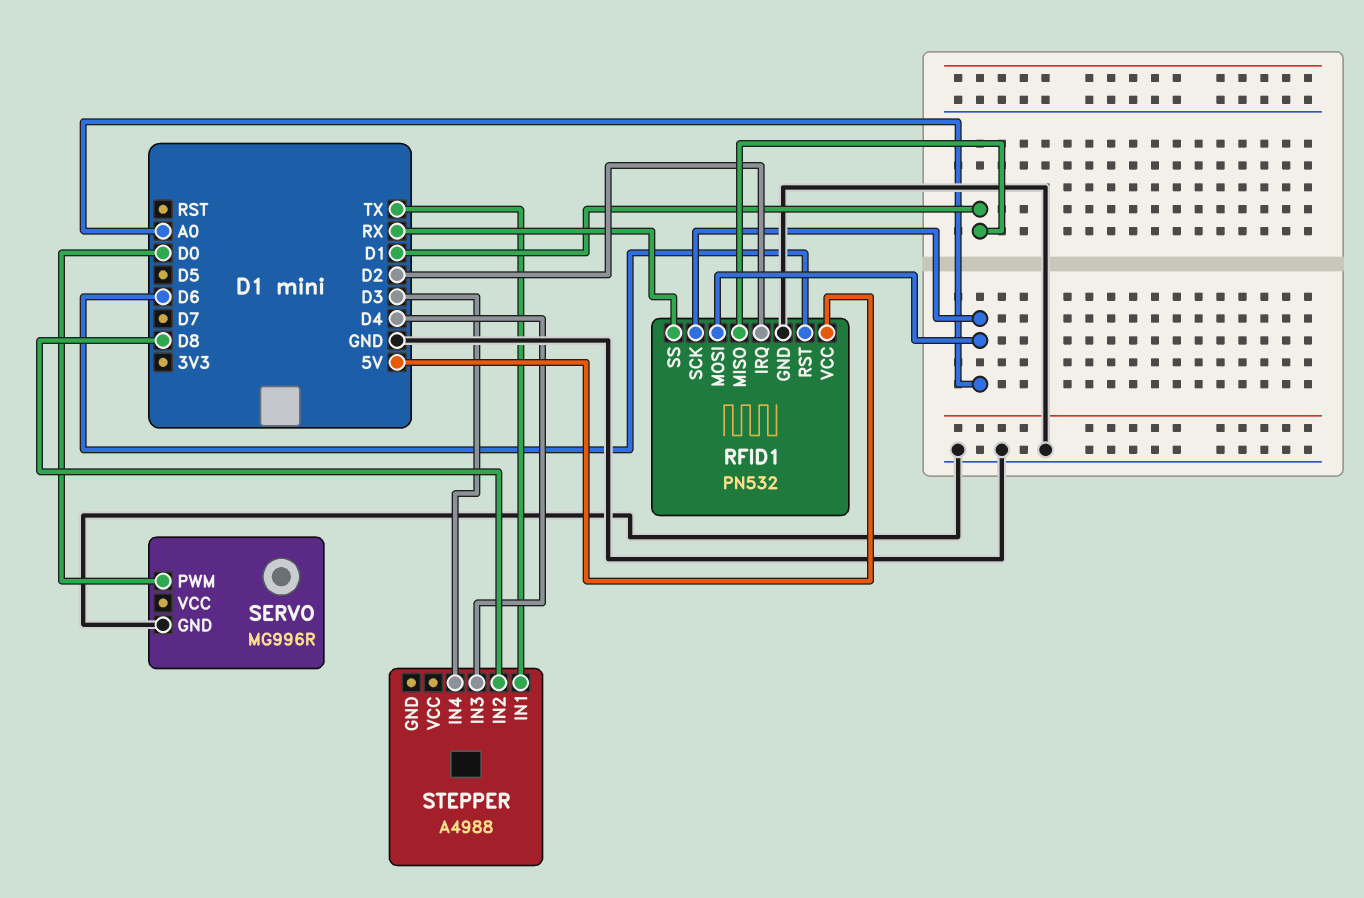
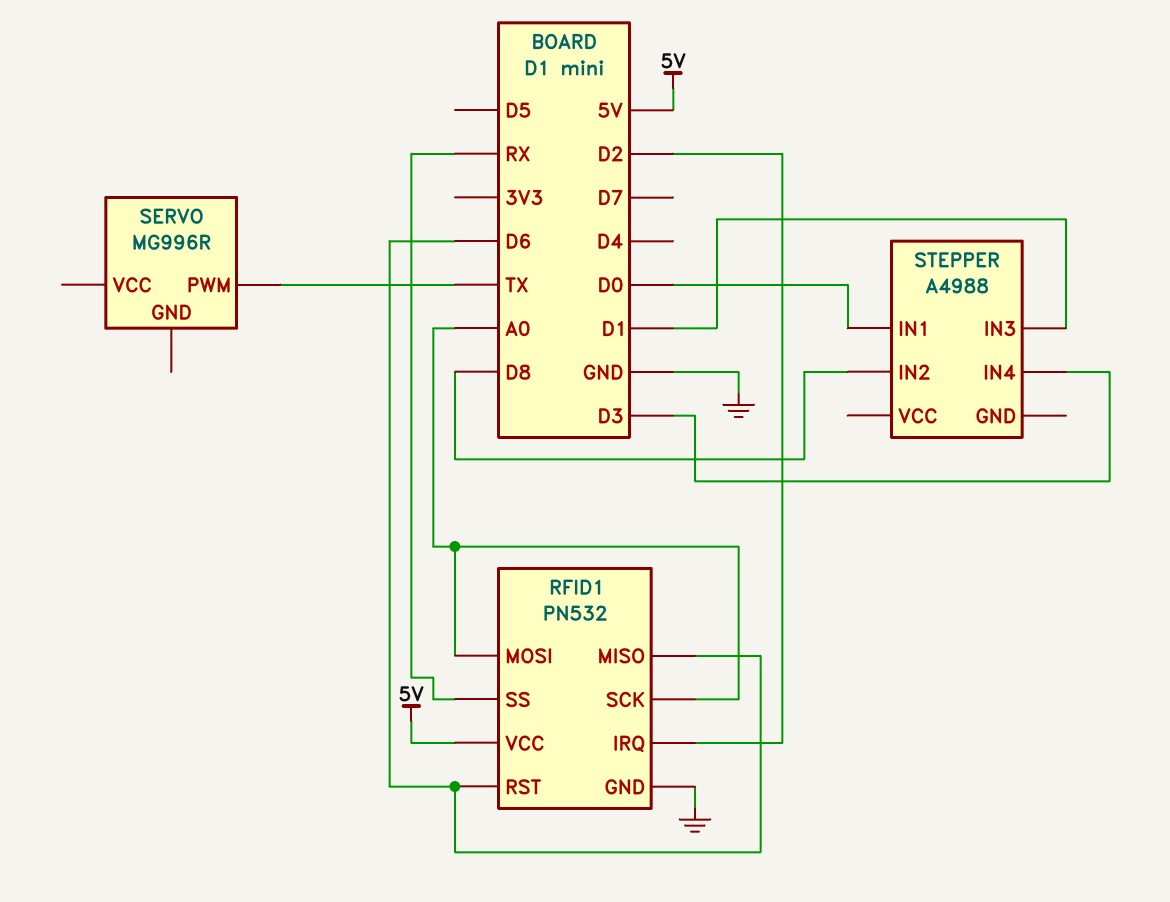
RFID1 pin MISO: D1 -> D6
SERVO pin GND: GND -> none
SERVO pin PWM: D0 -> TX
STEPPER pin IN1: TX -> D0
STEPPER pin IN3: D4 -> D1

